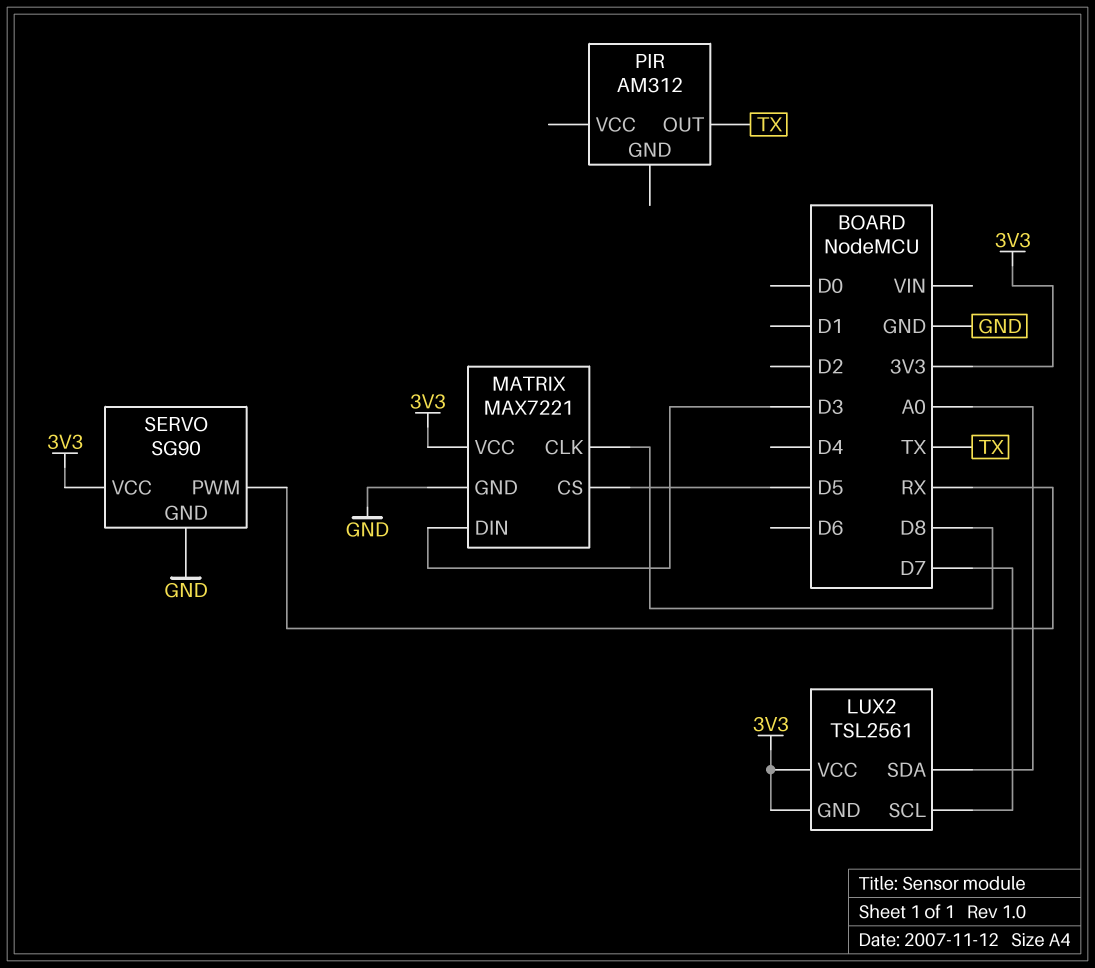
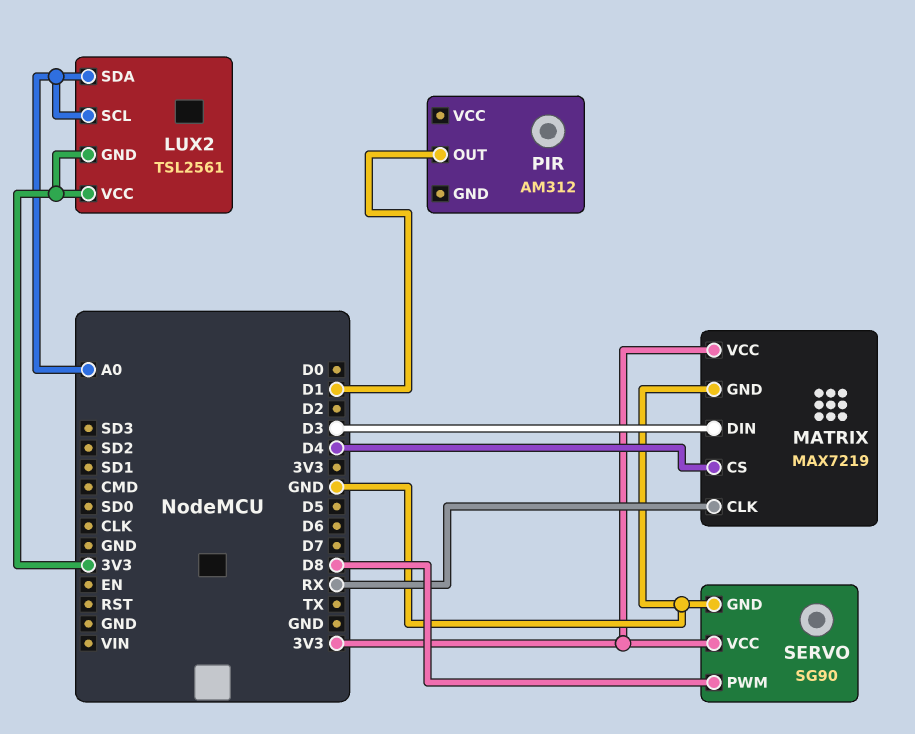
LUX2 pin SCL: D7 -> A0
MATRIX: MAX7221 -> MAX7219
MATRIX pin CLK: D8 -> RX
MATRIX pin CS: D5 -> D4
PIR pin OUT: TX -> D1
SERVO pin PWM: RX -> D8

